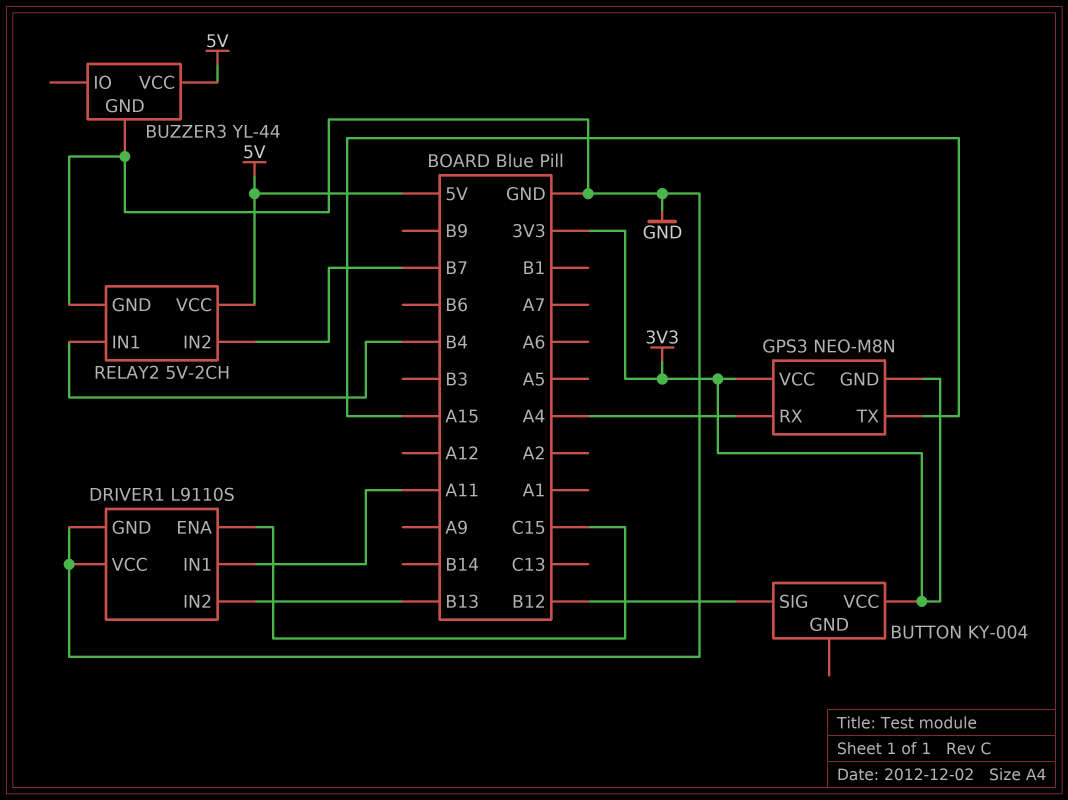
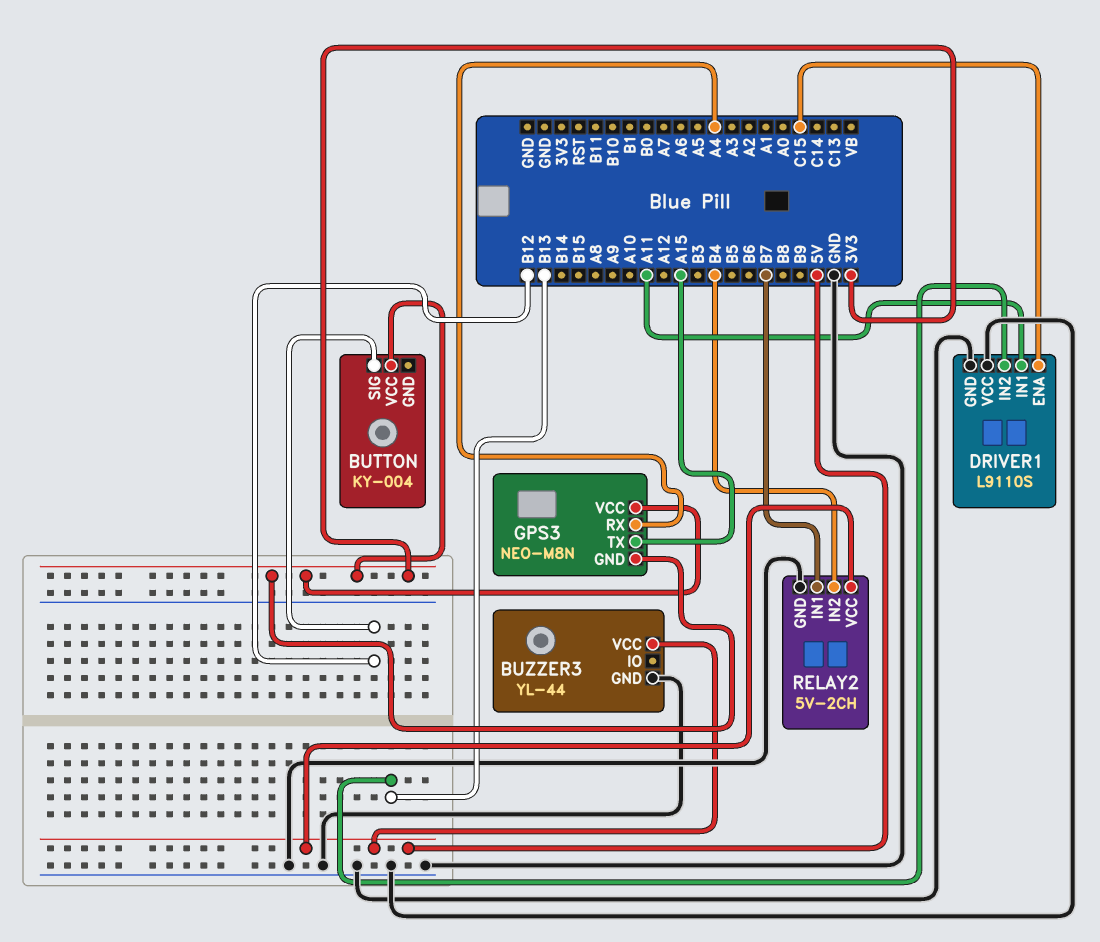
RELAY2 pin IN1: B4 -> B7
RELAY2 pin IN2: B7 -> B4

